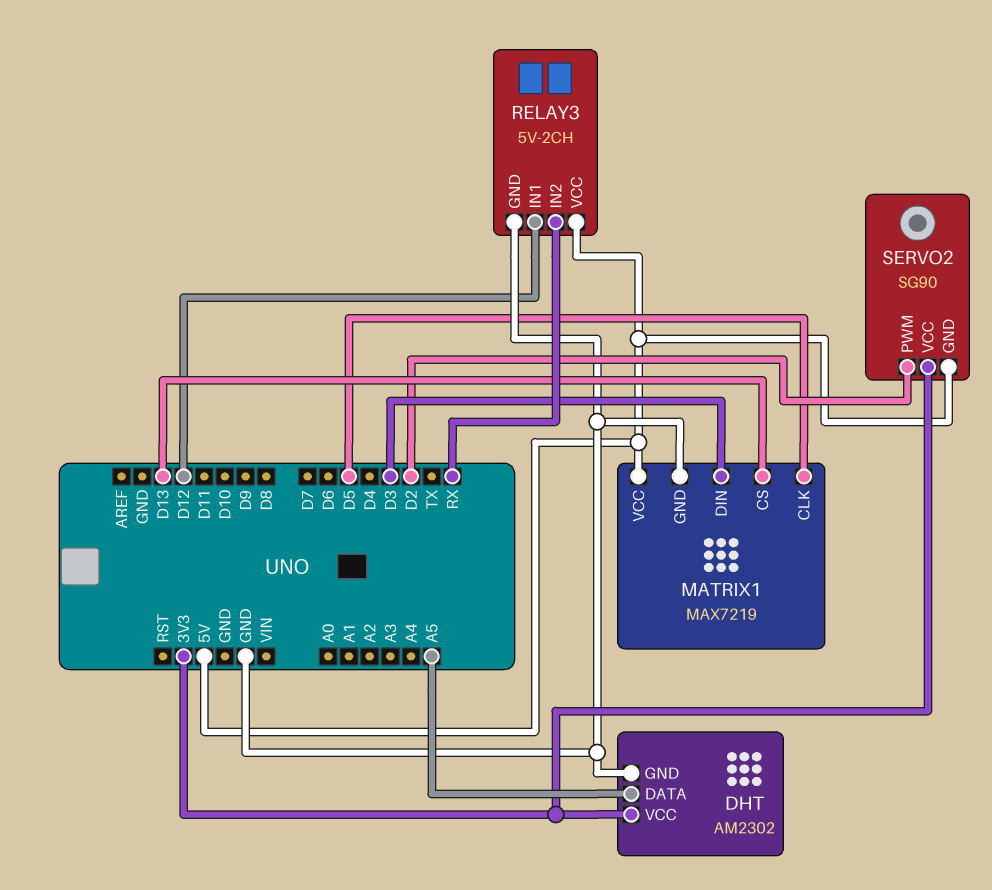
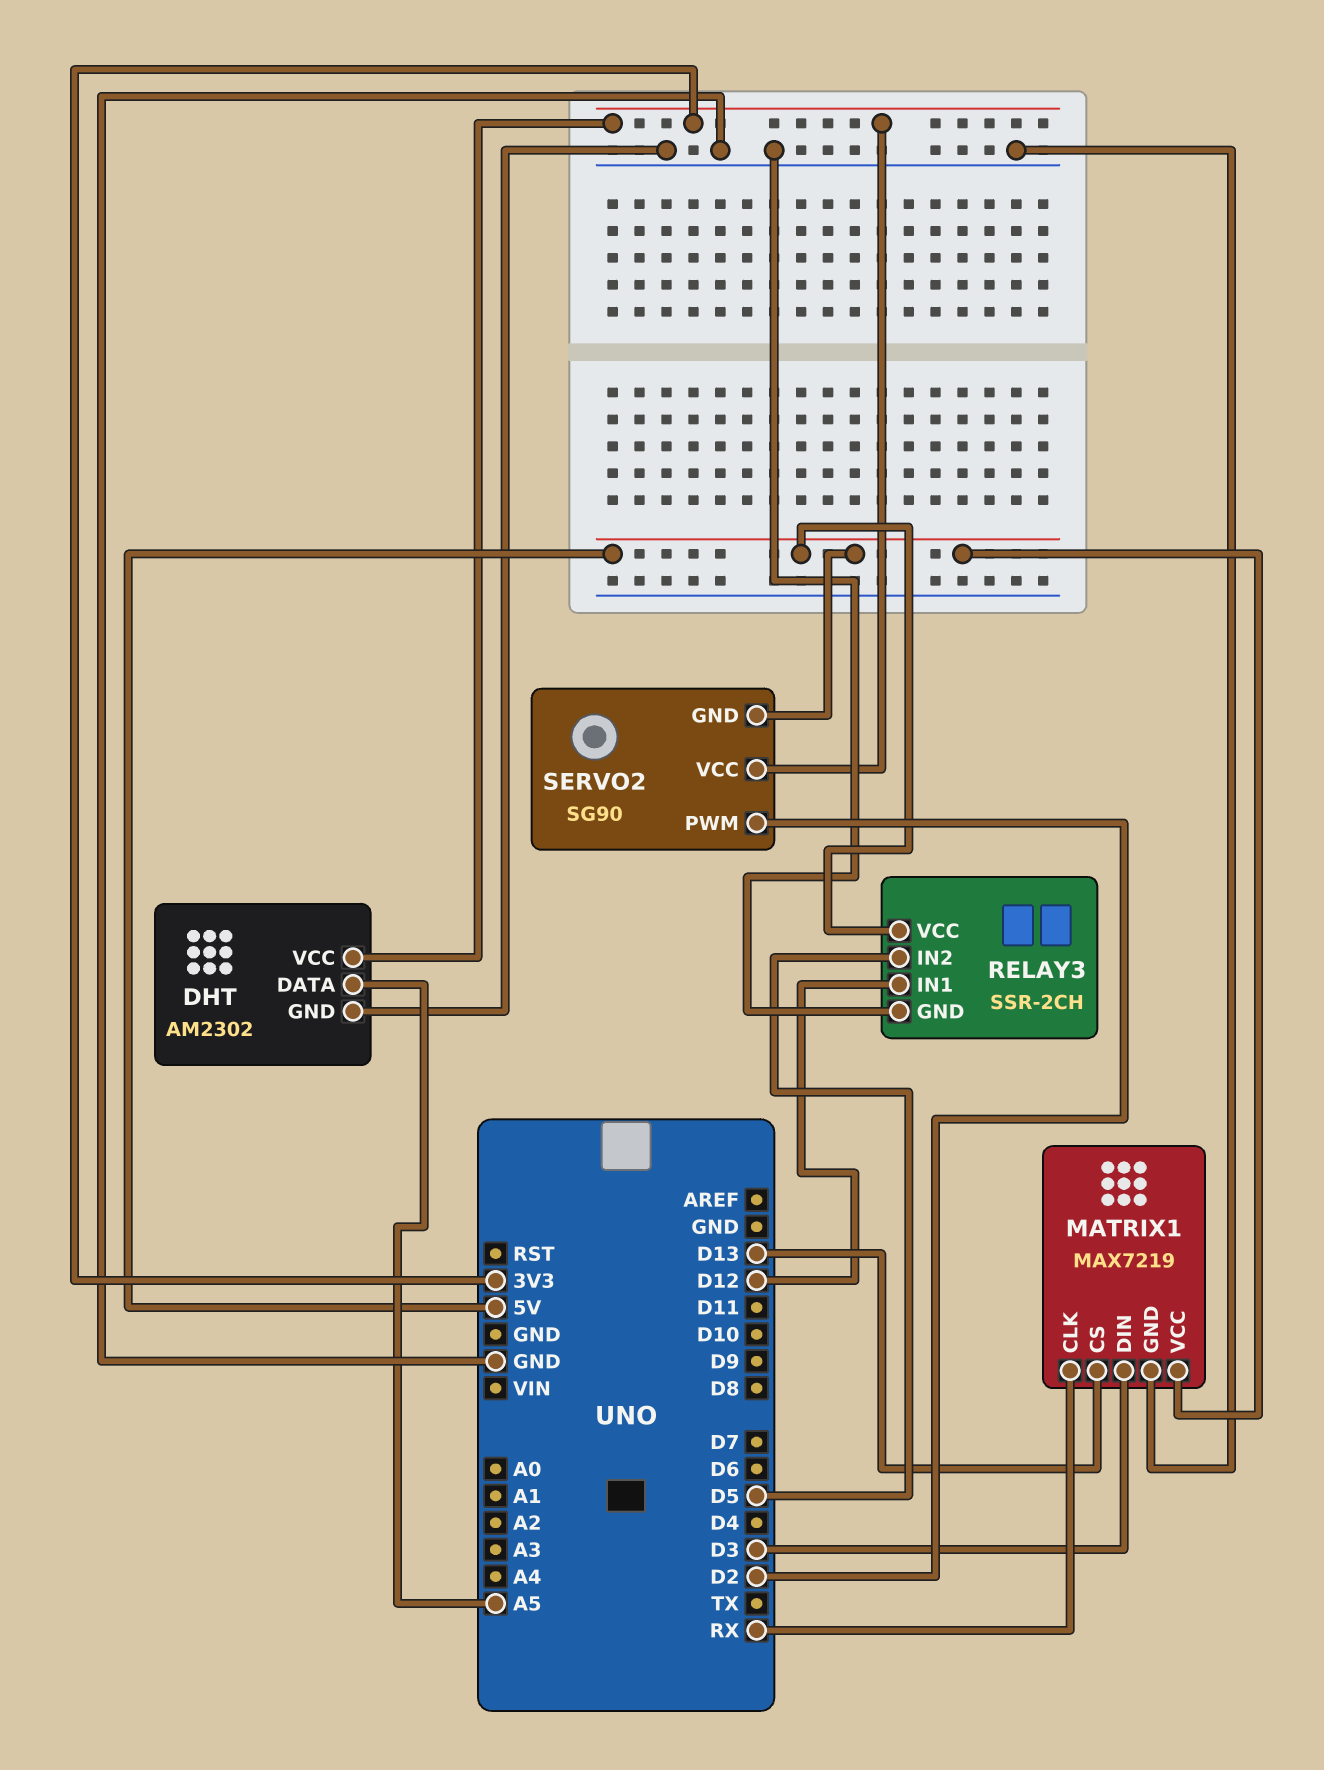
MATRIX1 pin CLK: D5 -> RX
RELAY3: 5V-2CH -> SSR-2CH
RELAY3 pin IN2: RX -> D5

